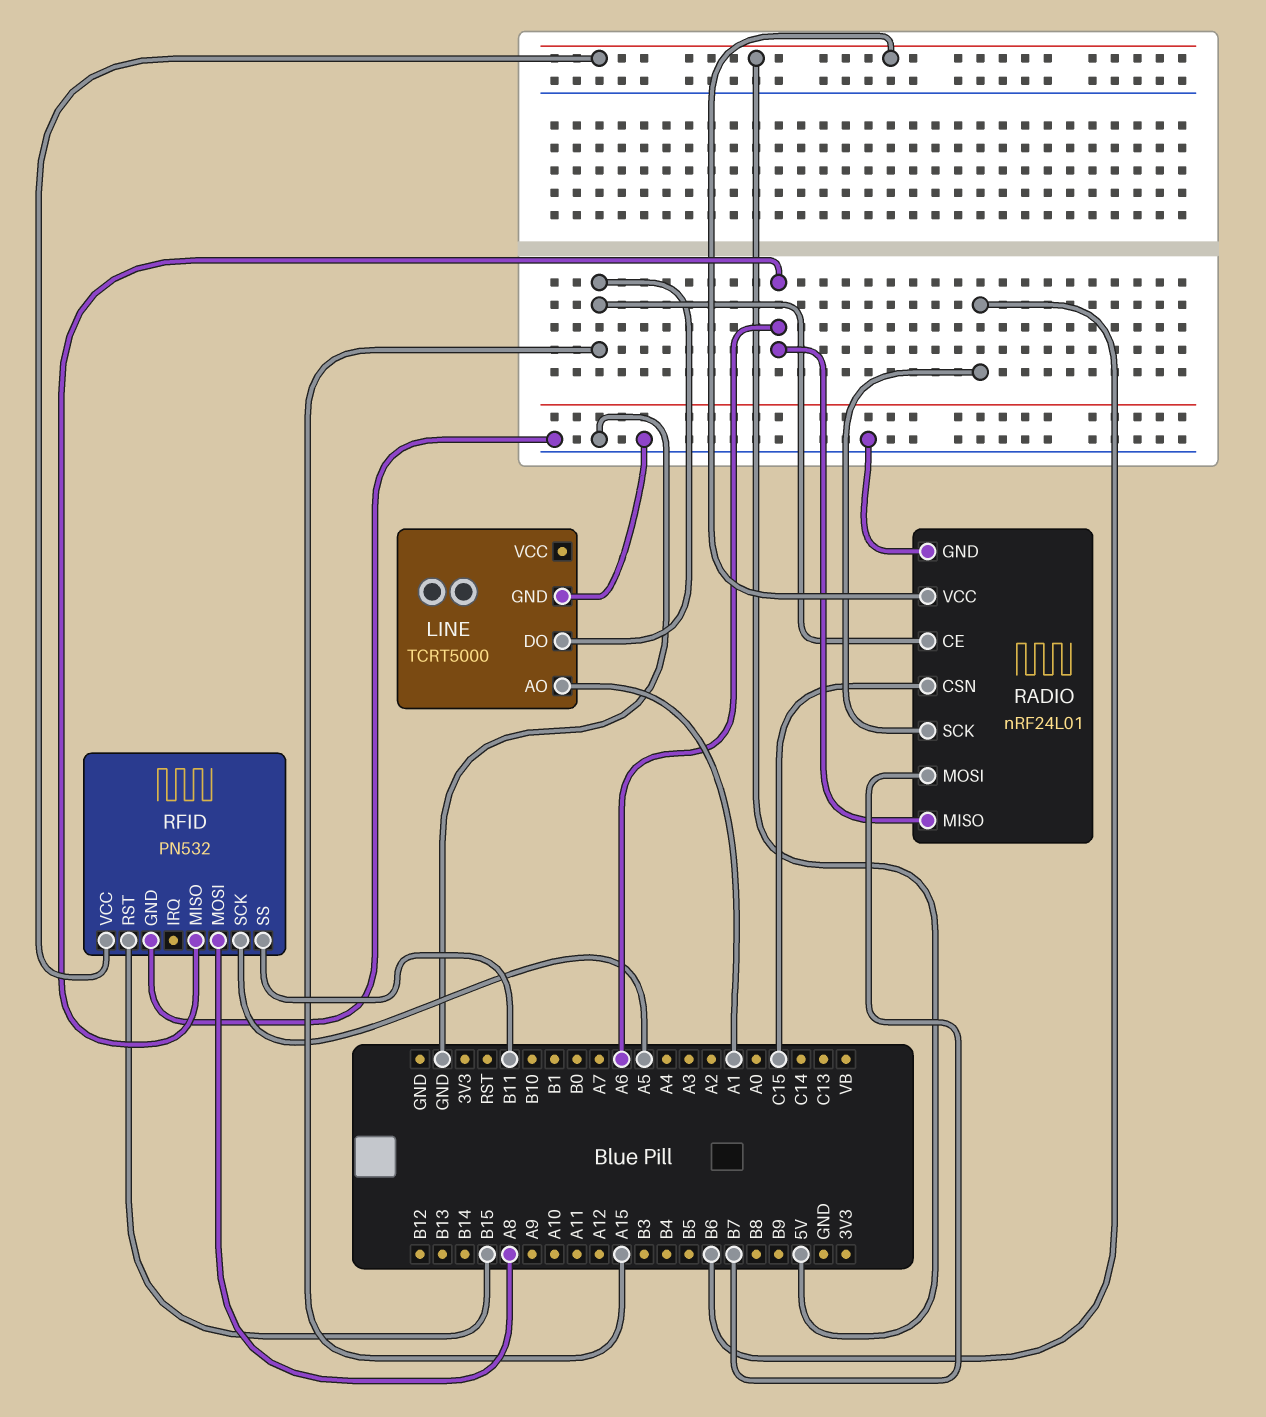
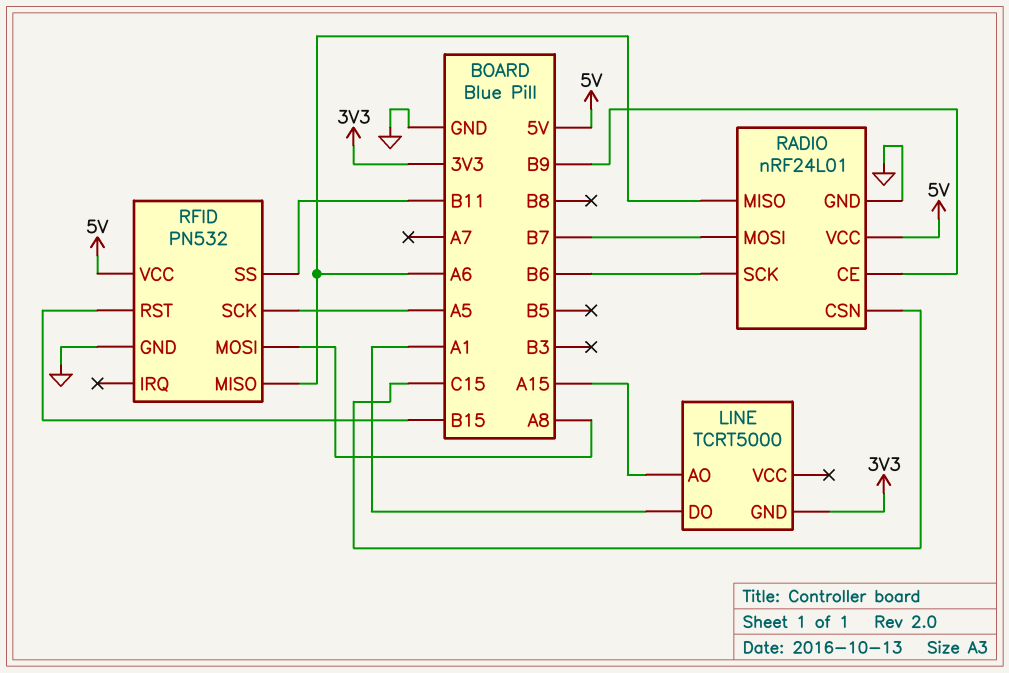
LINE pin AO: A1 -> A15
LINE pin DO: A15 -> A1
LINE pin GND: GND -> 3V3
RADIO pin CE: A15 -> B9

